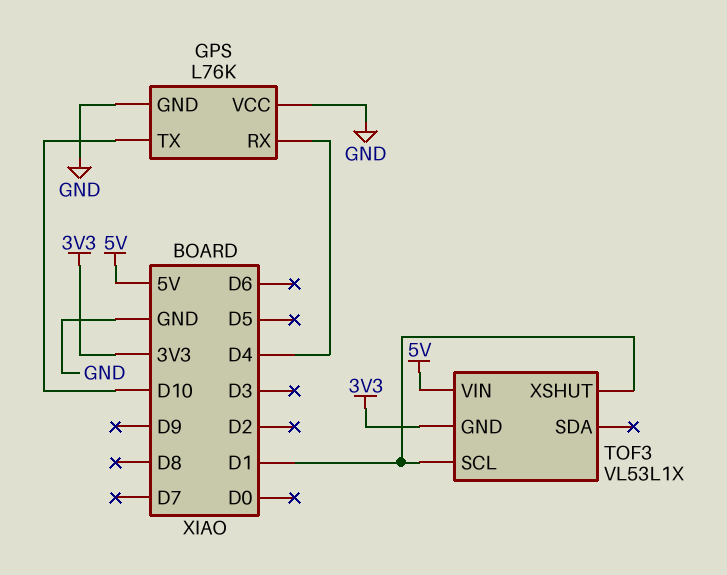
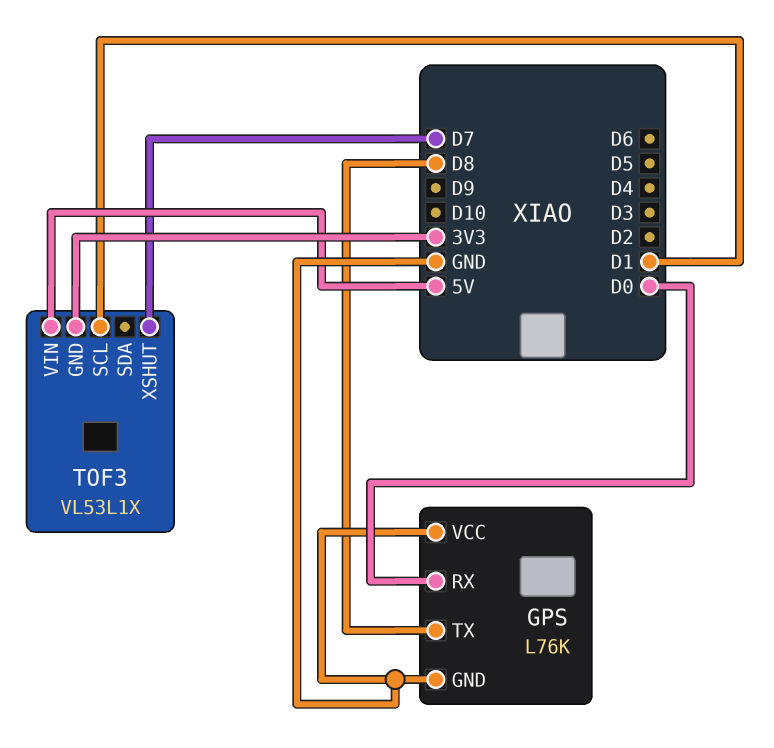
GPS pin RX: D4 -> D0
GPS pin TX: D10 -> D8
TOF3 pin XSHUT: D1 -> D7

